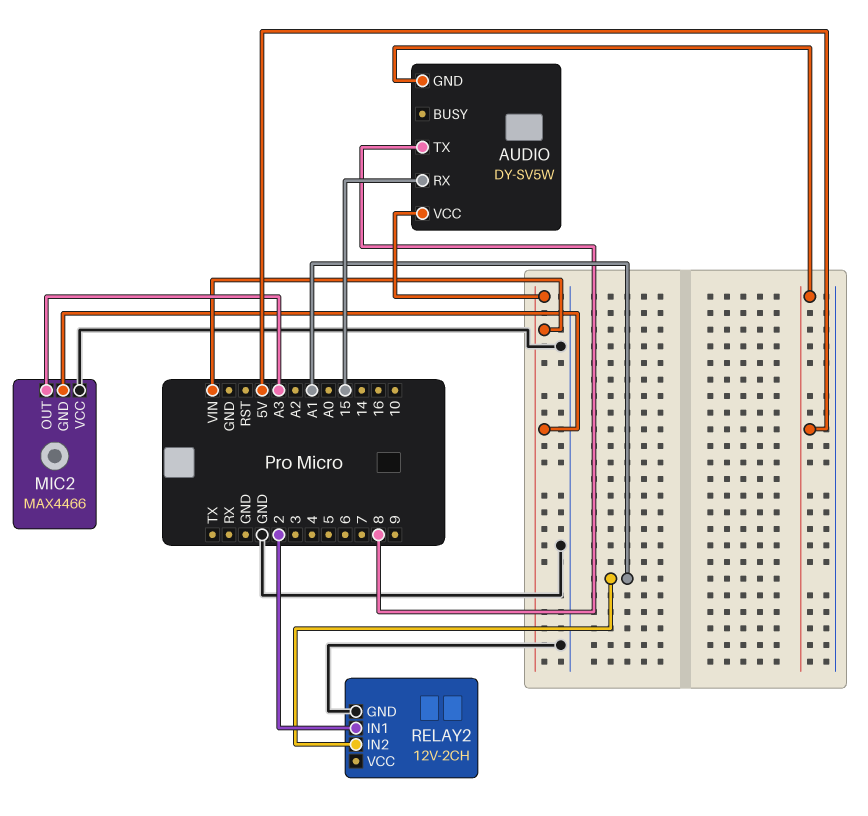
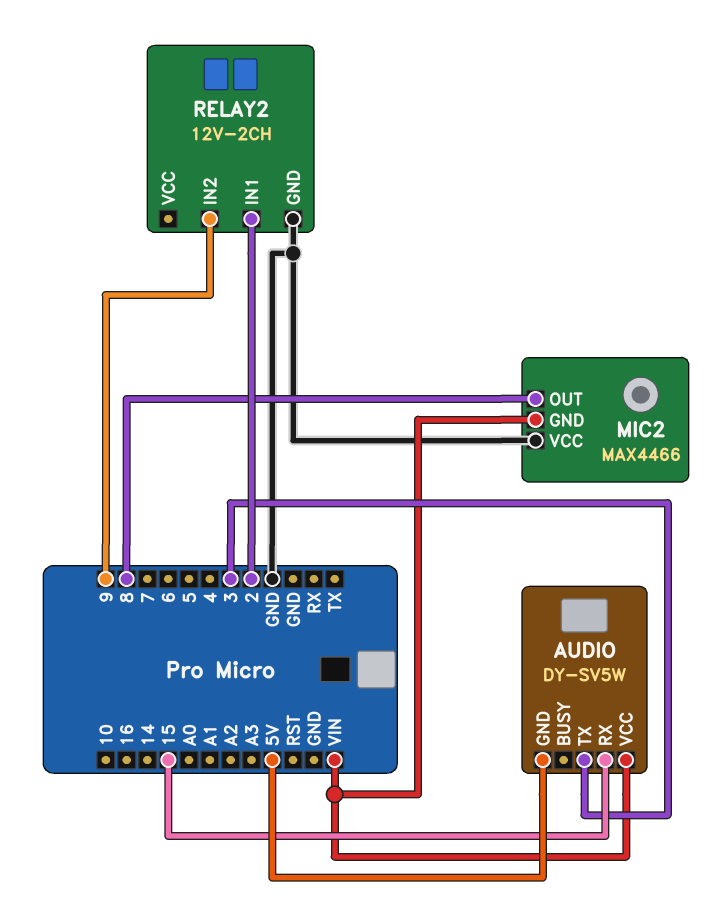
AUDIO pin TX: 8 -> 3
MIC2 pin OUT: A3 -> 8
RELAY2 pin IN2: A1 -> 9

